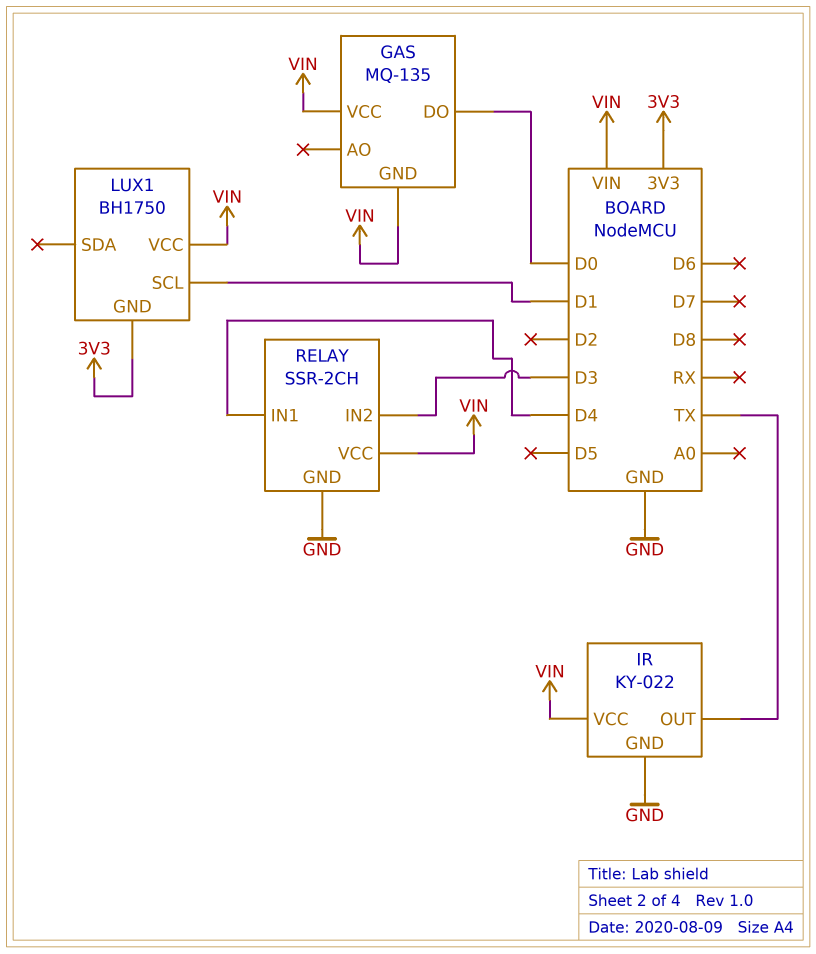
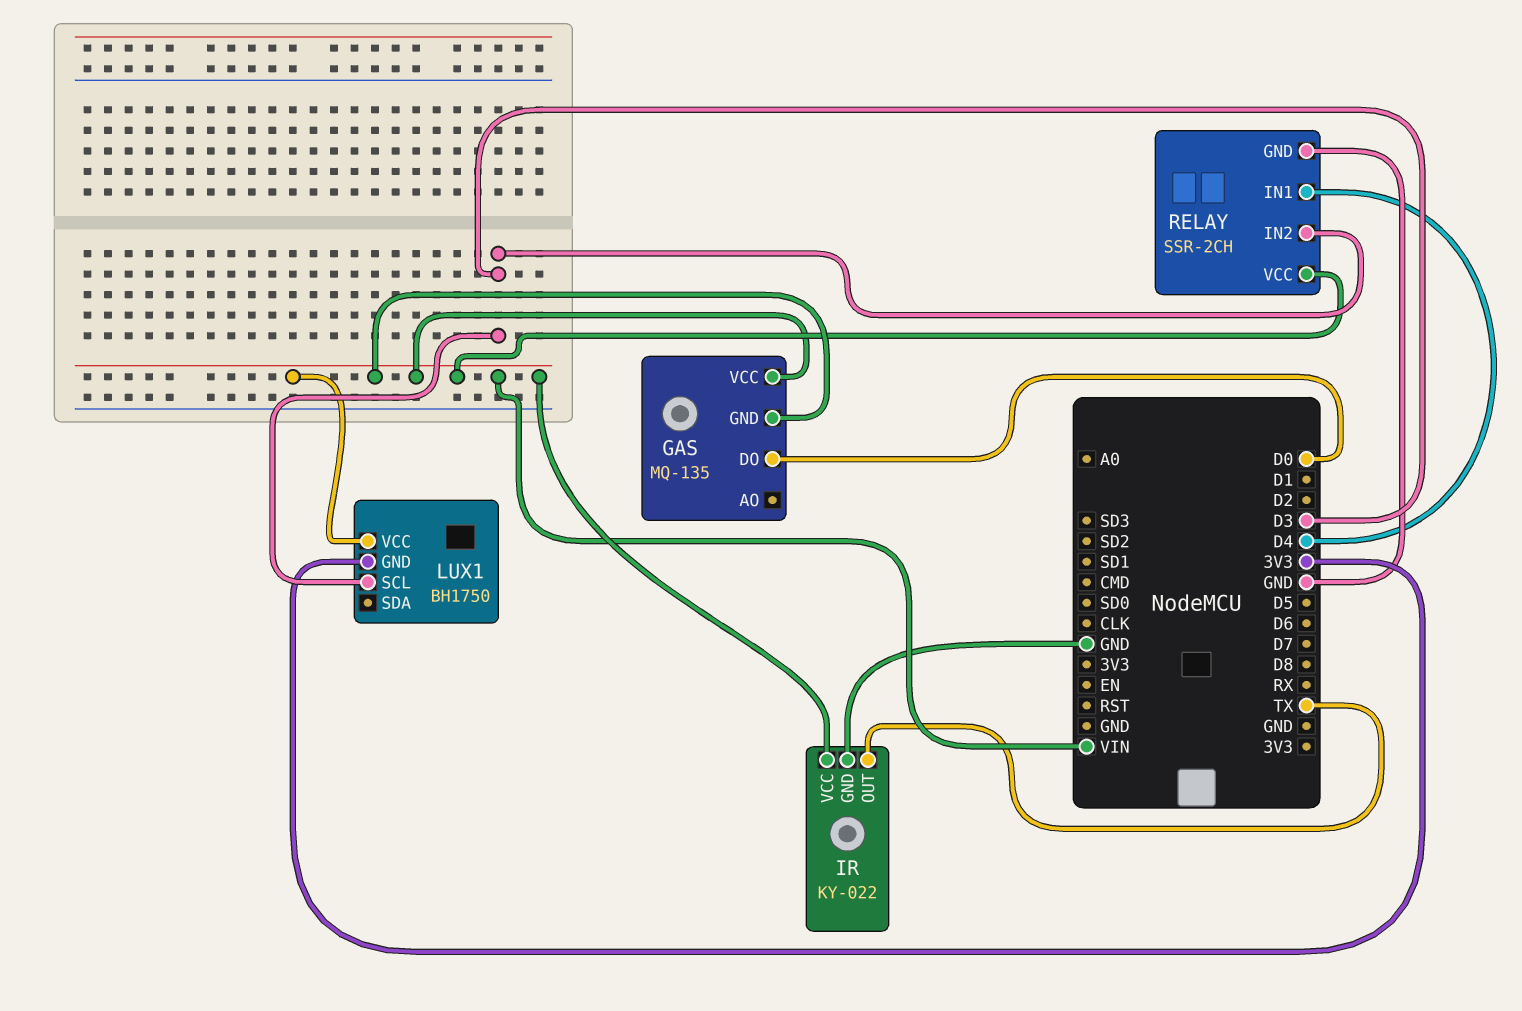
LUX1 pin SCL: D1 -> D3

